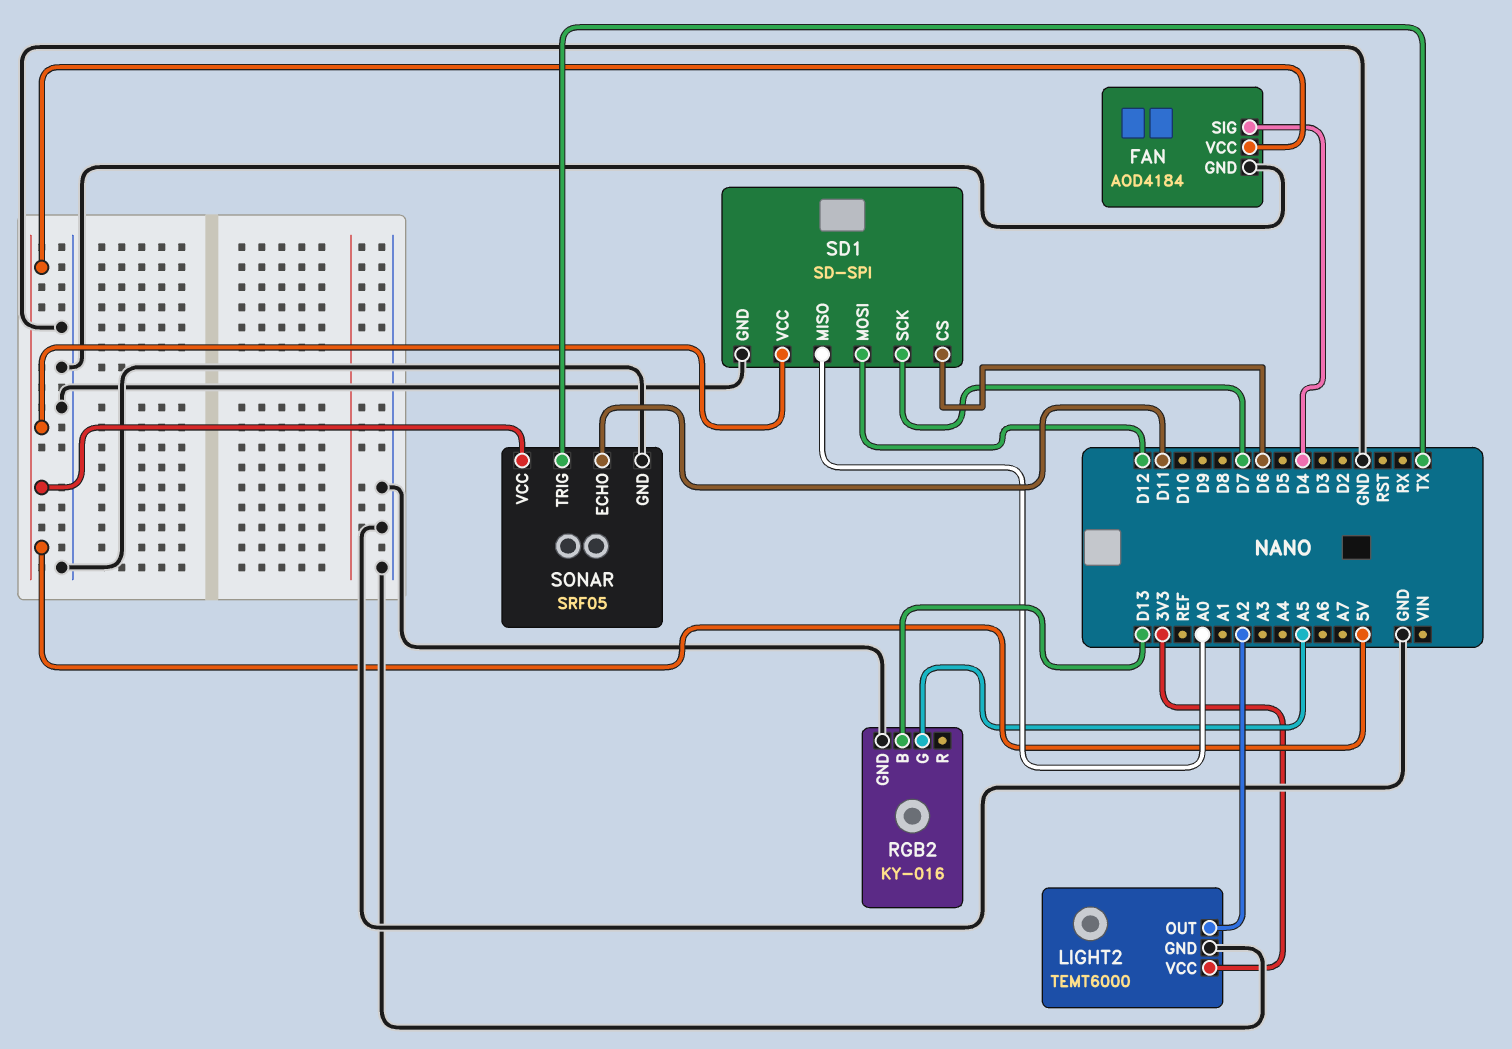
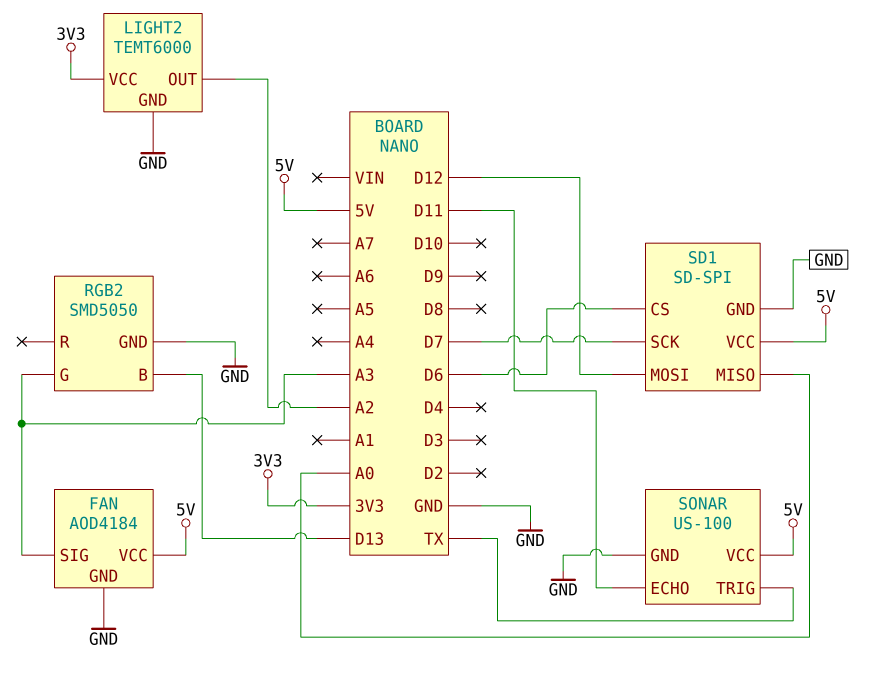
FAN pin SIG: D4 -> A3
RGB2: KY-016 -> SMD5050
RGB2 pin G: A5 -> A3
SONAR: SRF05 -> US-100

